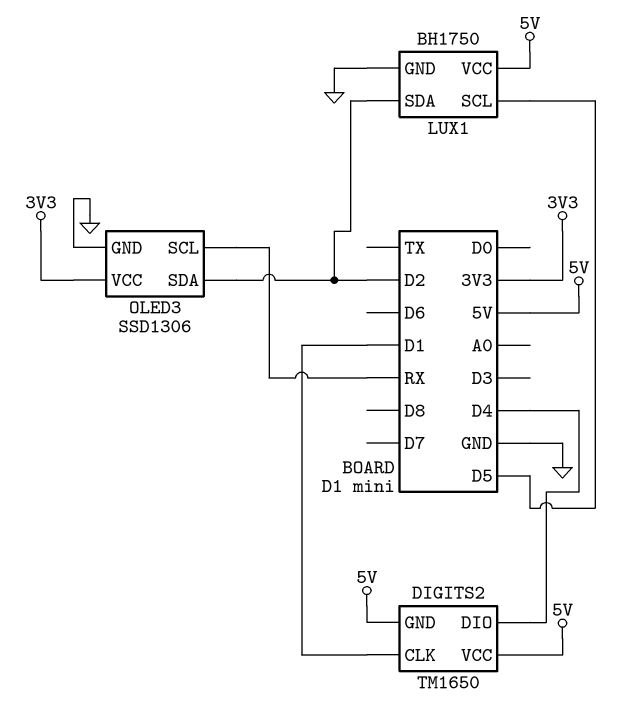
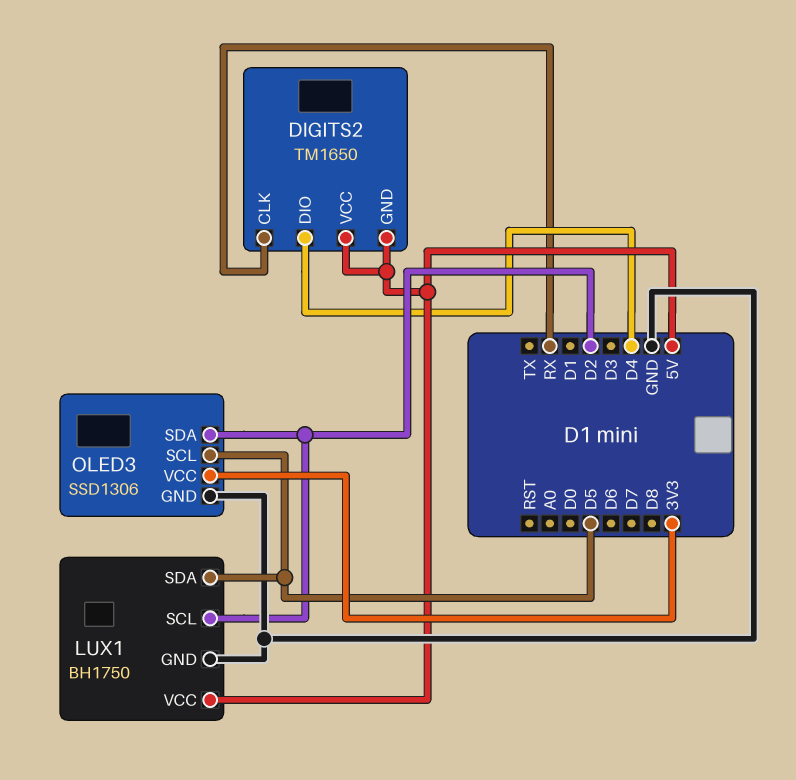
DIGITS2 pin CLK: D1 -> RX
LUX1 pin SCL: D5 -> D2
LUX1 pin SDA: D2 -> D5
OLED3 pin SCL: RX -> D5

